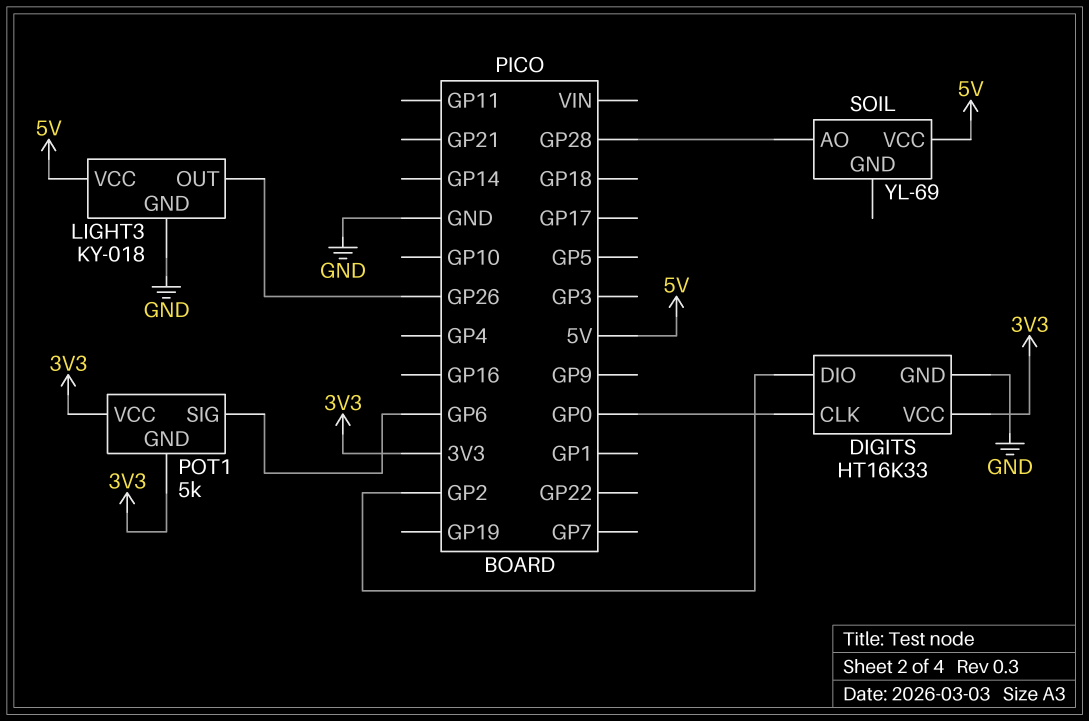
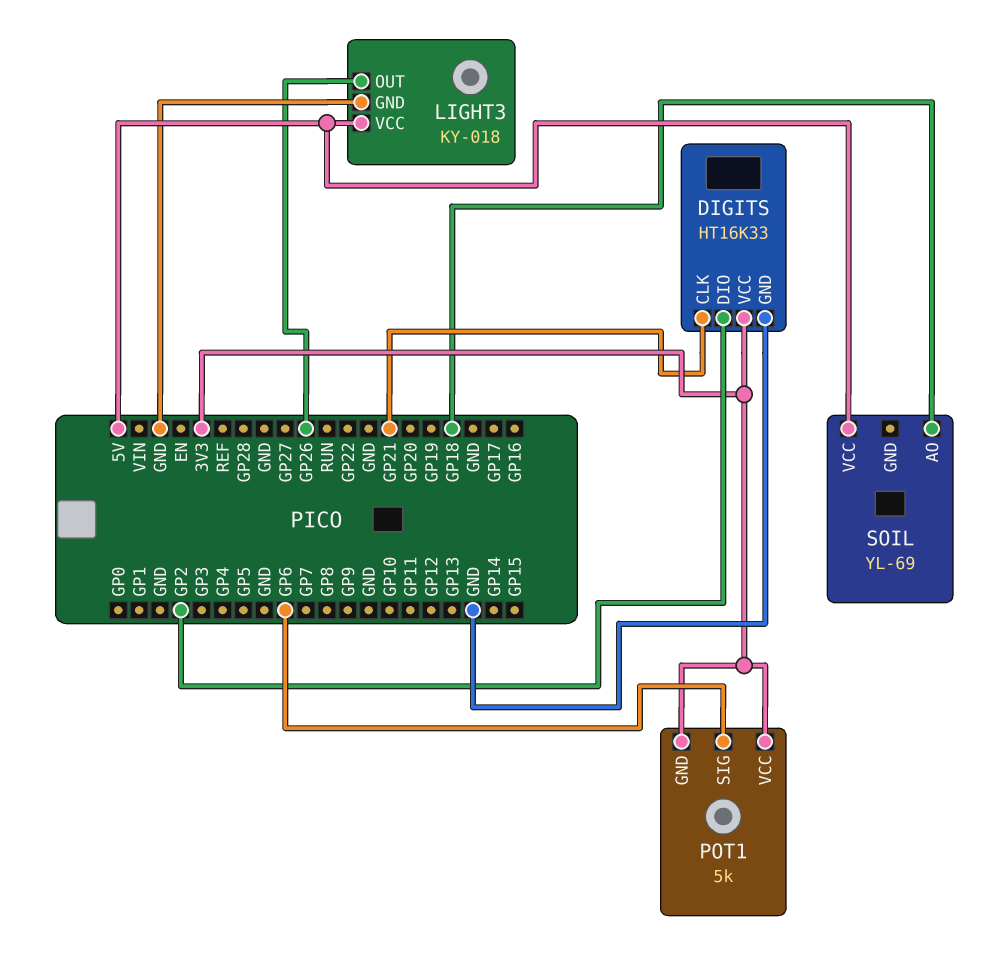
DIGITS pin CLK: GP0 -> GP21
SOIL pin AO: GP28 -> GP18

